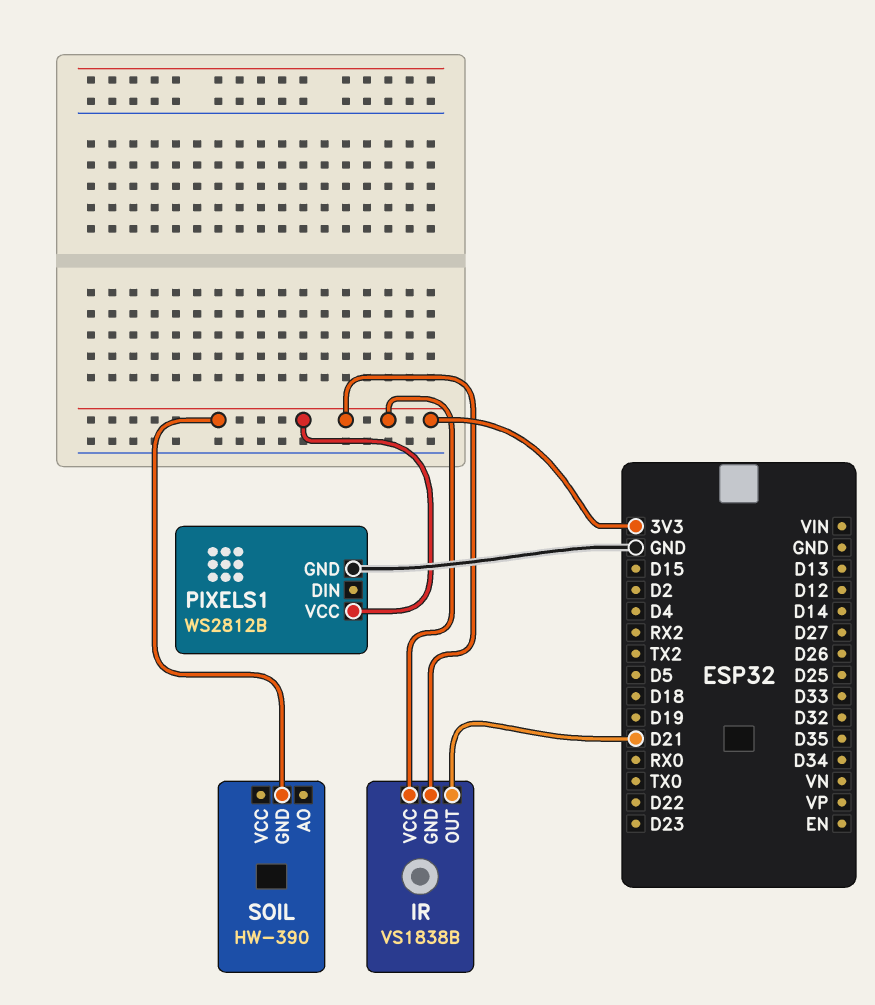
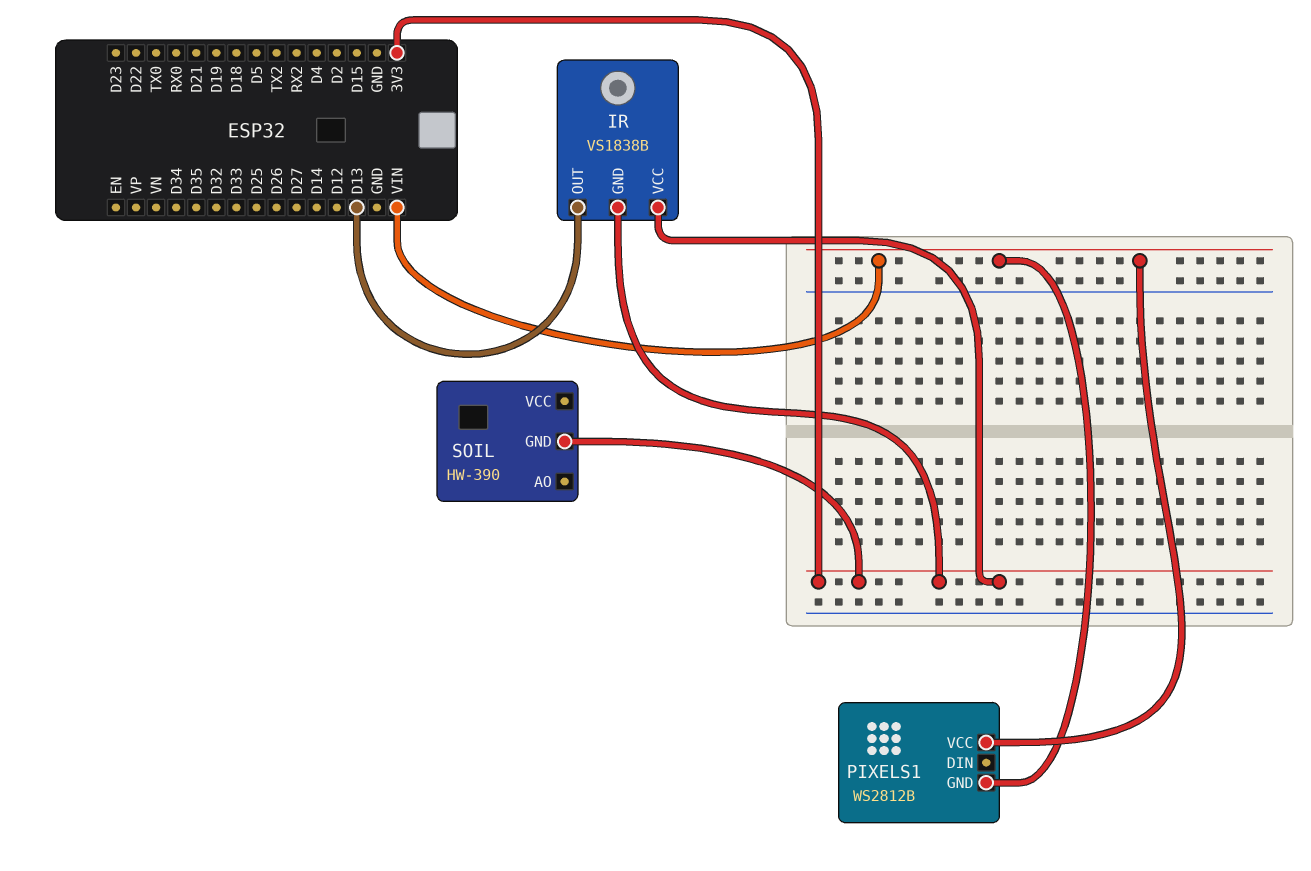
IR pin OUT: D21 -> D13
PIXELS1 pin GND: GND -> VIN
PIXELS1 pin VCC: 3V3 -> VIN

